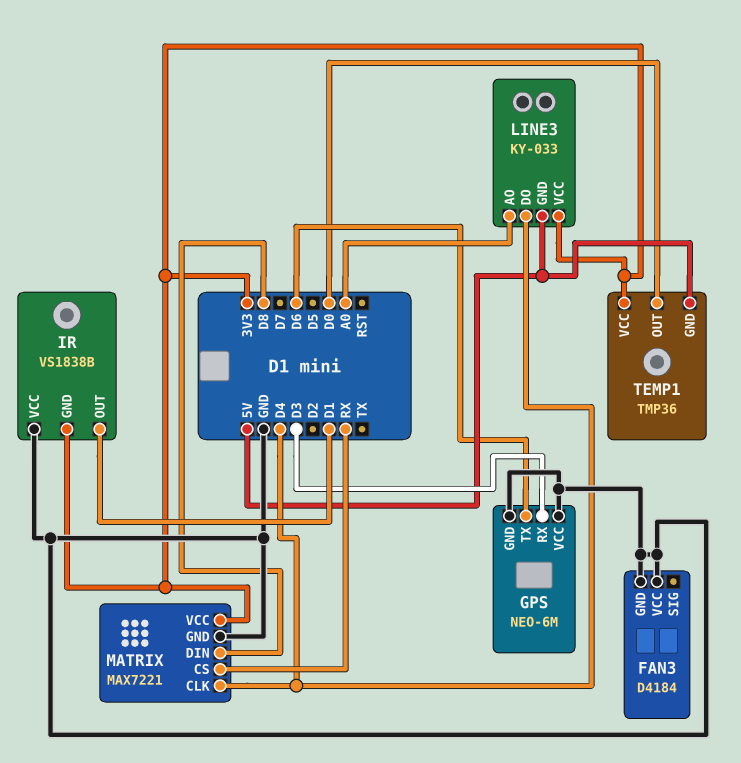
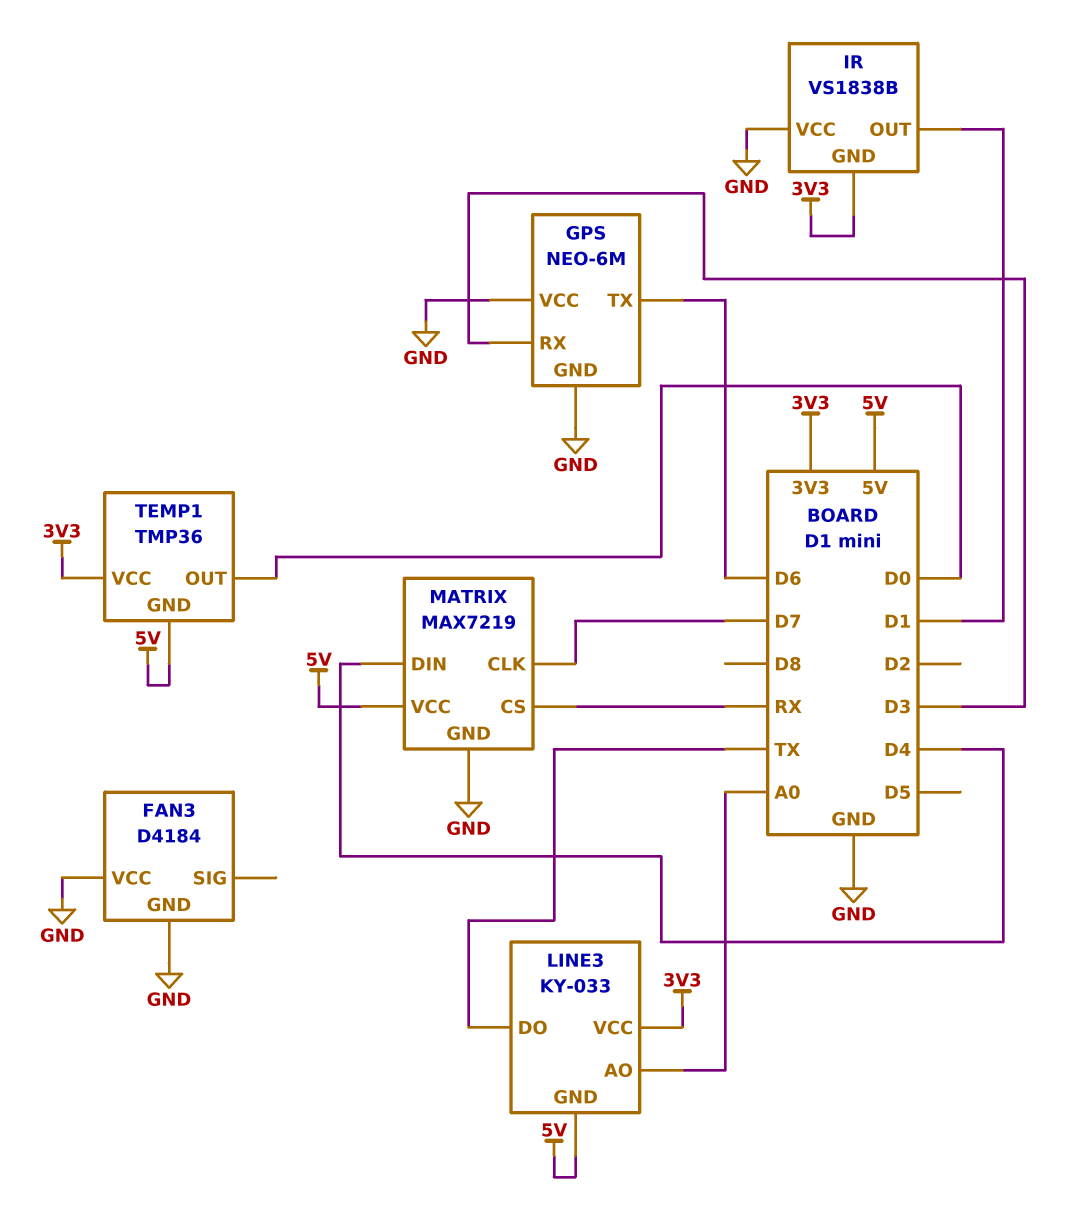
LINE3 pin DO: D4 -> TX
MATRIX: MAX7221 -> MAX7219
MATRIX pin CLK: D4 -> D7
MATRIX pin DIN: D8 -> D4
MATRIX pin VCC: 3V3 -> 5V

